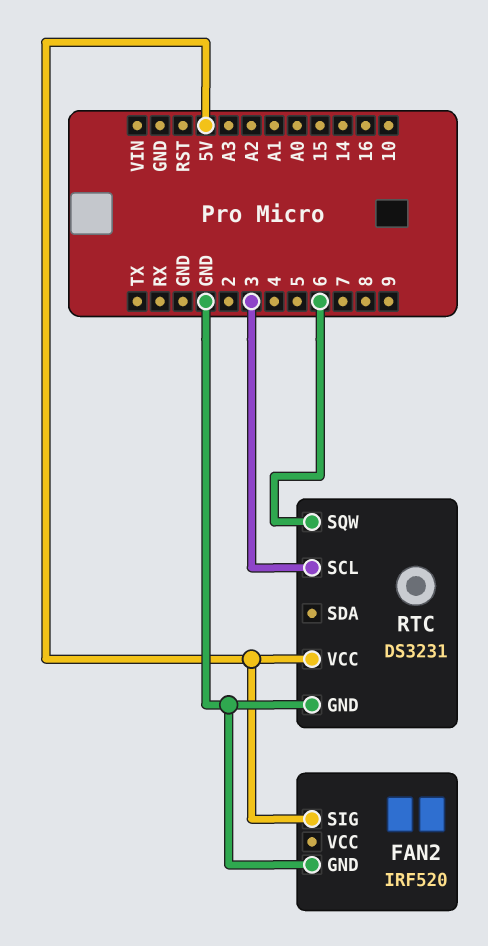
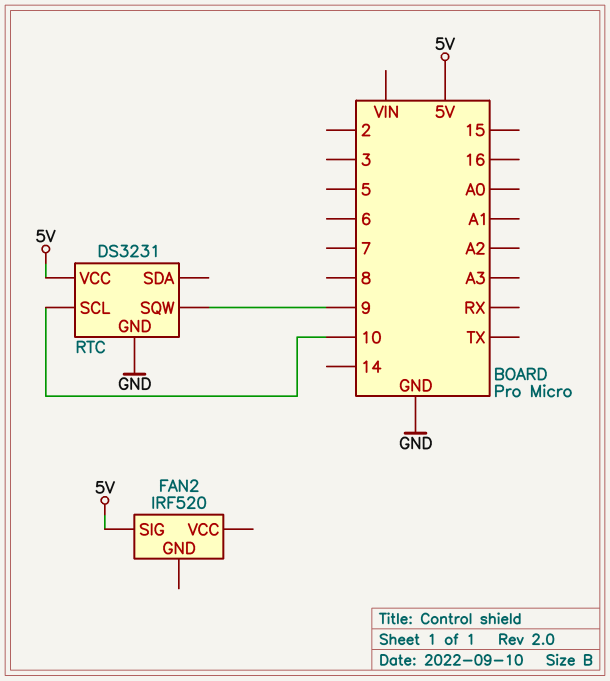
FAN2 pin GND: GND -> none
RTC pin SCL: 3 -> 10
RTC pin SQW: 6 -> 9

